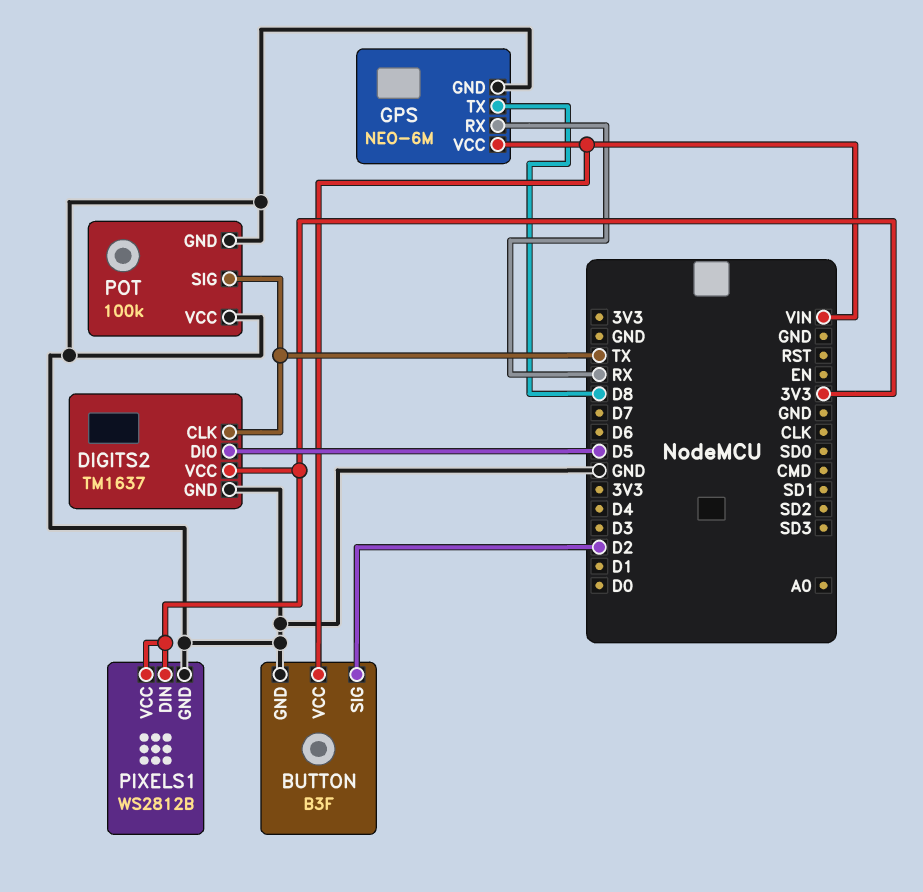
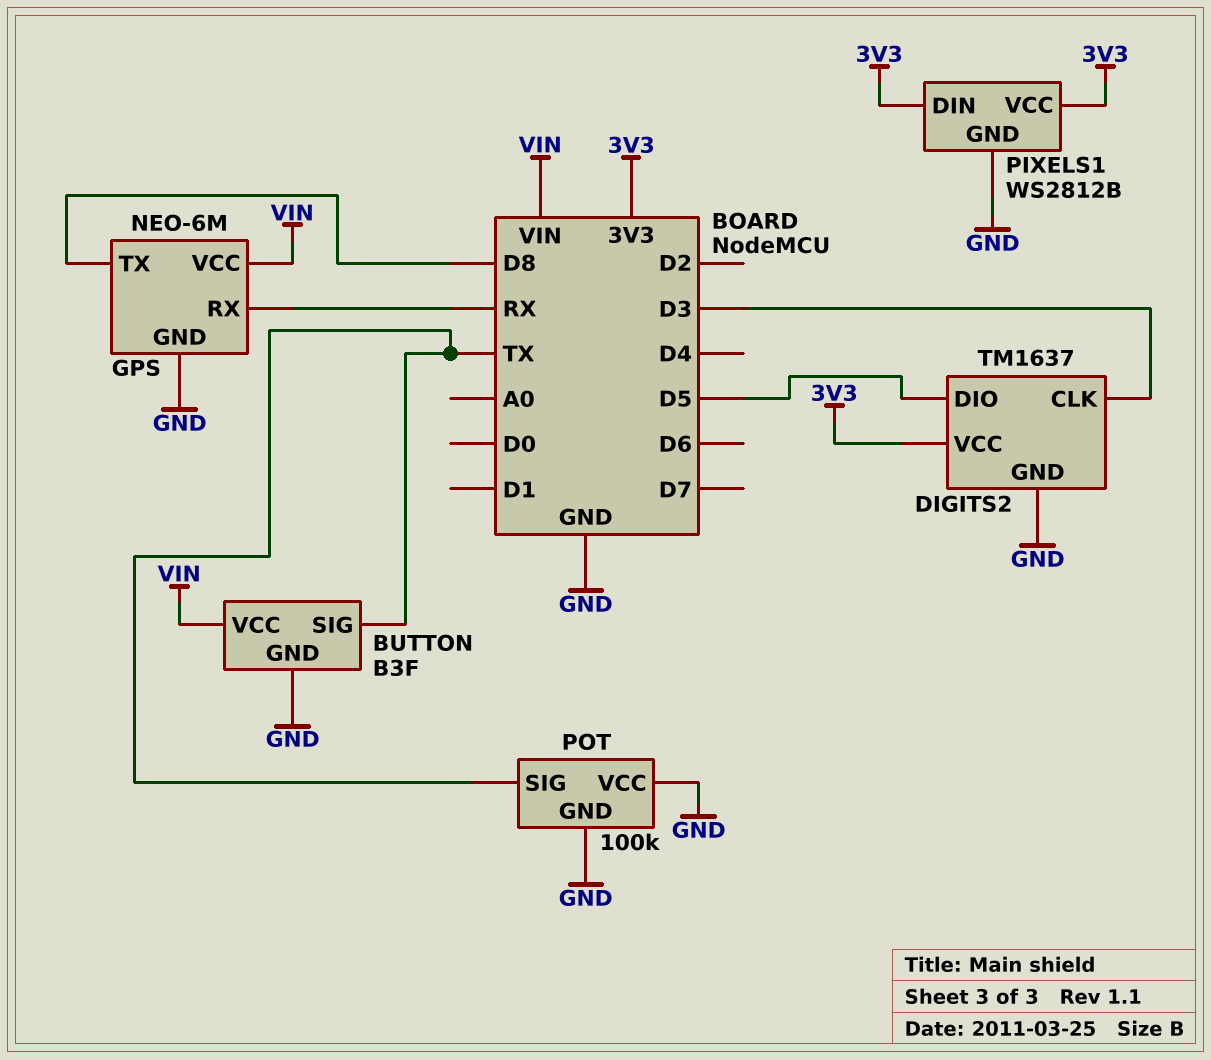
BUTTON pin SIG: D2 -> TX
DIGITS2 pin CLK: TX -> D3

